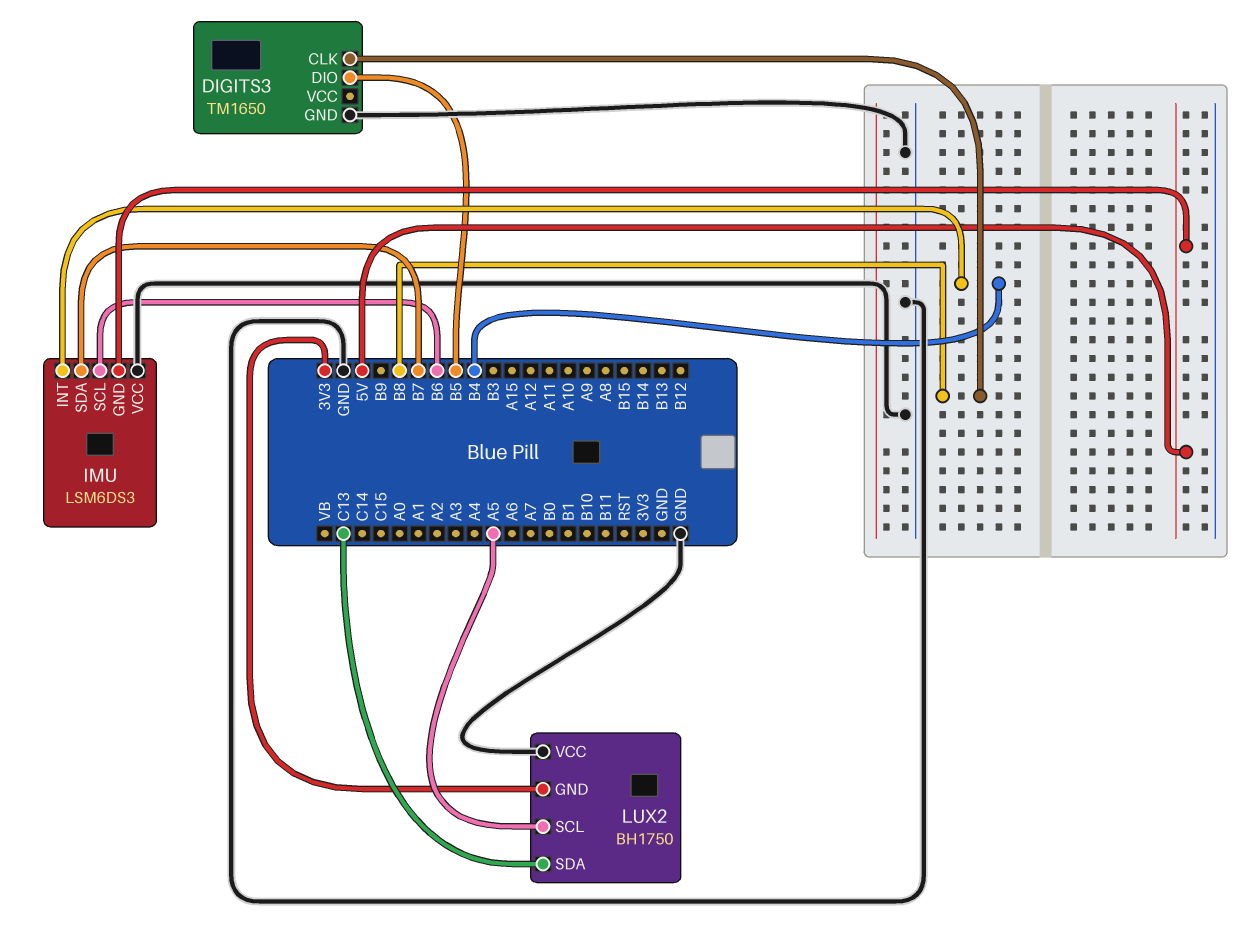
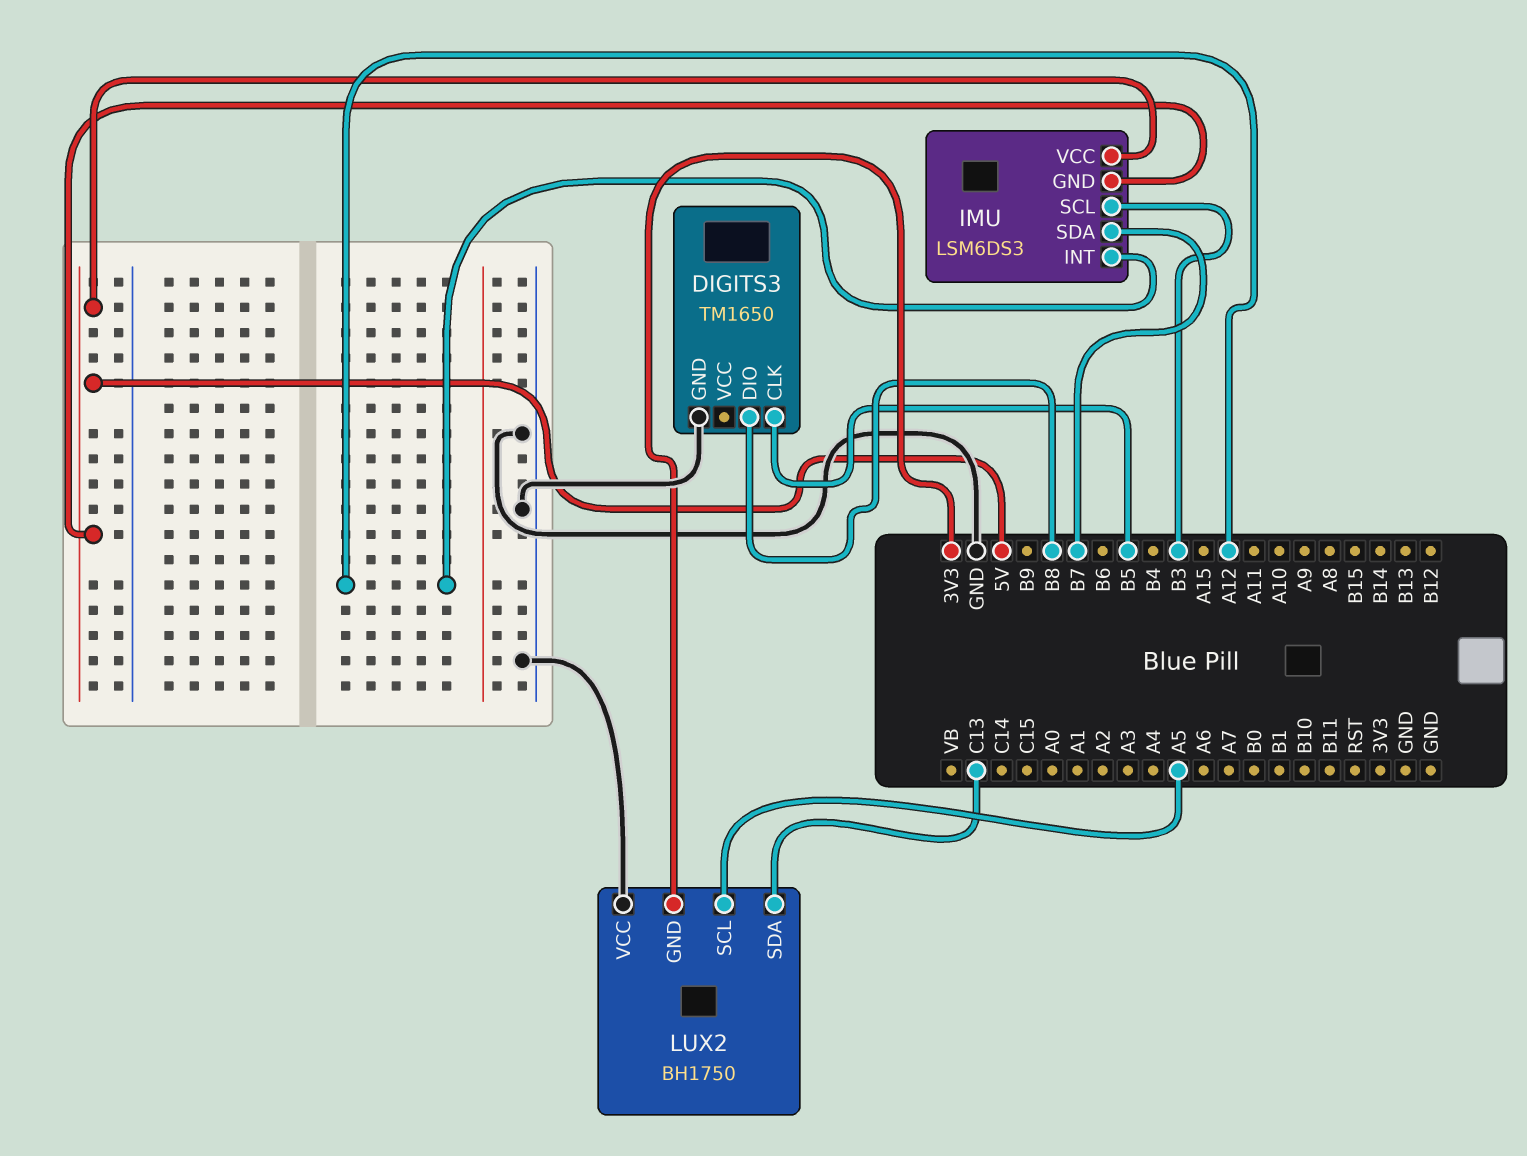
DIGITS3 pin CLK: B8 -> B5
DIGITS3 pin DIO: B5 -> B8
IMU pin INT: B4 -> A12
IMU pin SCL: B6 -> B3
IMU pin VCC: GND -> 5V

